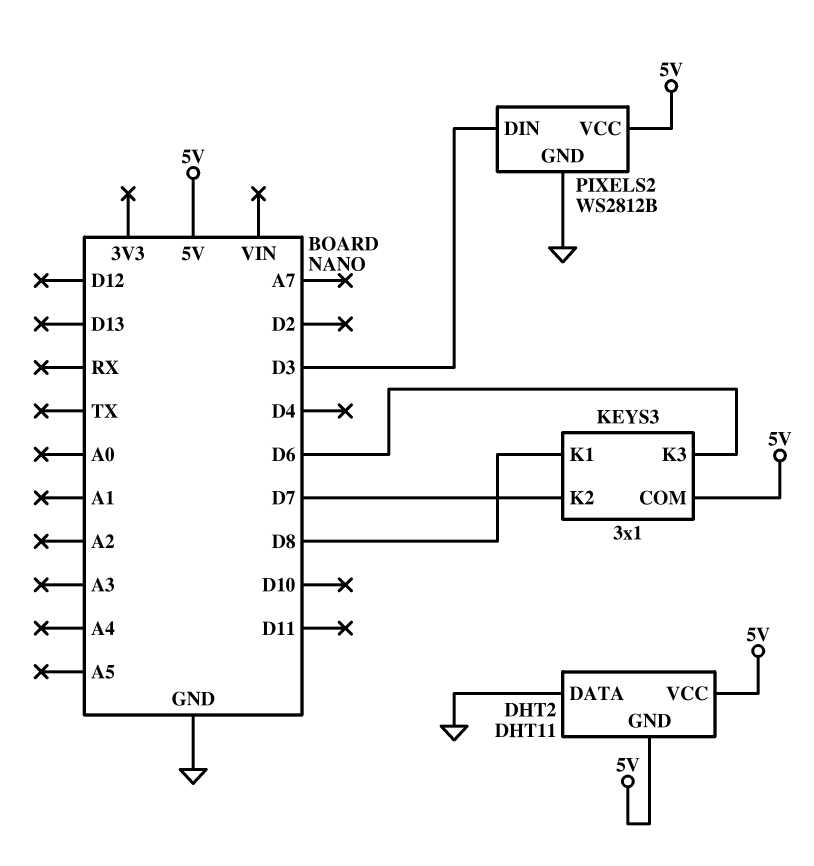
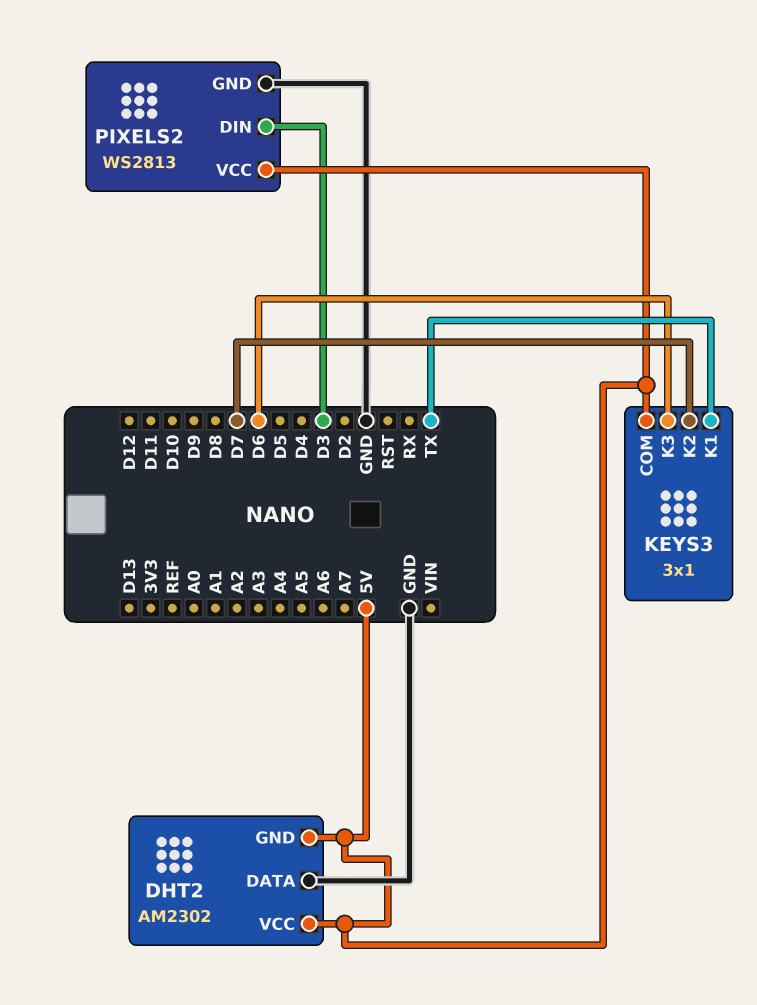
DHT2: DHT11 -> AM2302
KEYS3 pin K1: D8 -> TX
PIXELS2: WS2812B -> WS2813

